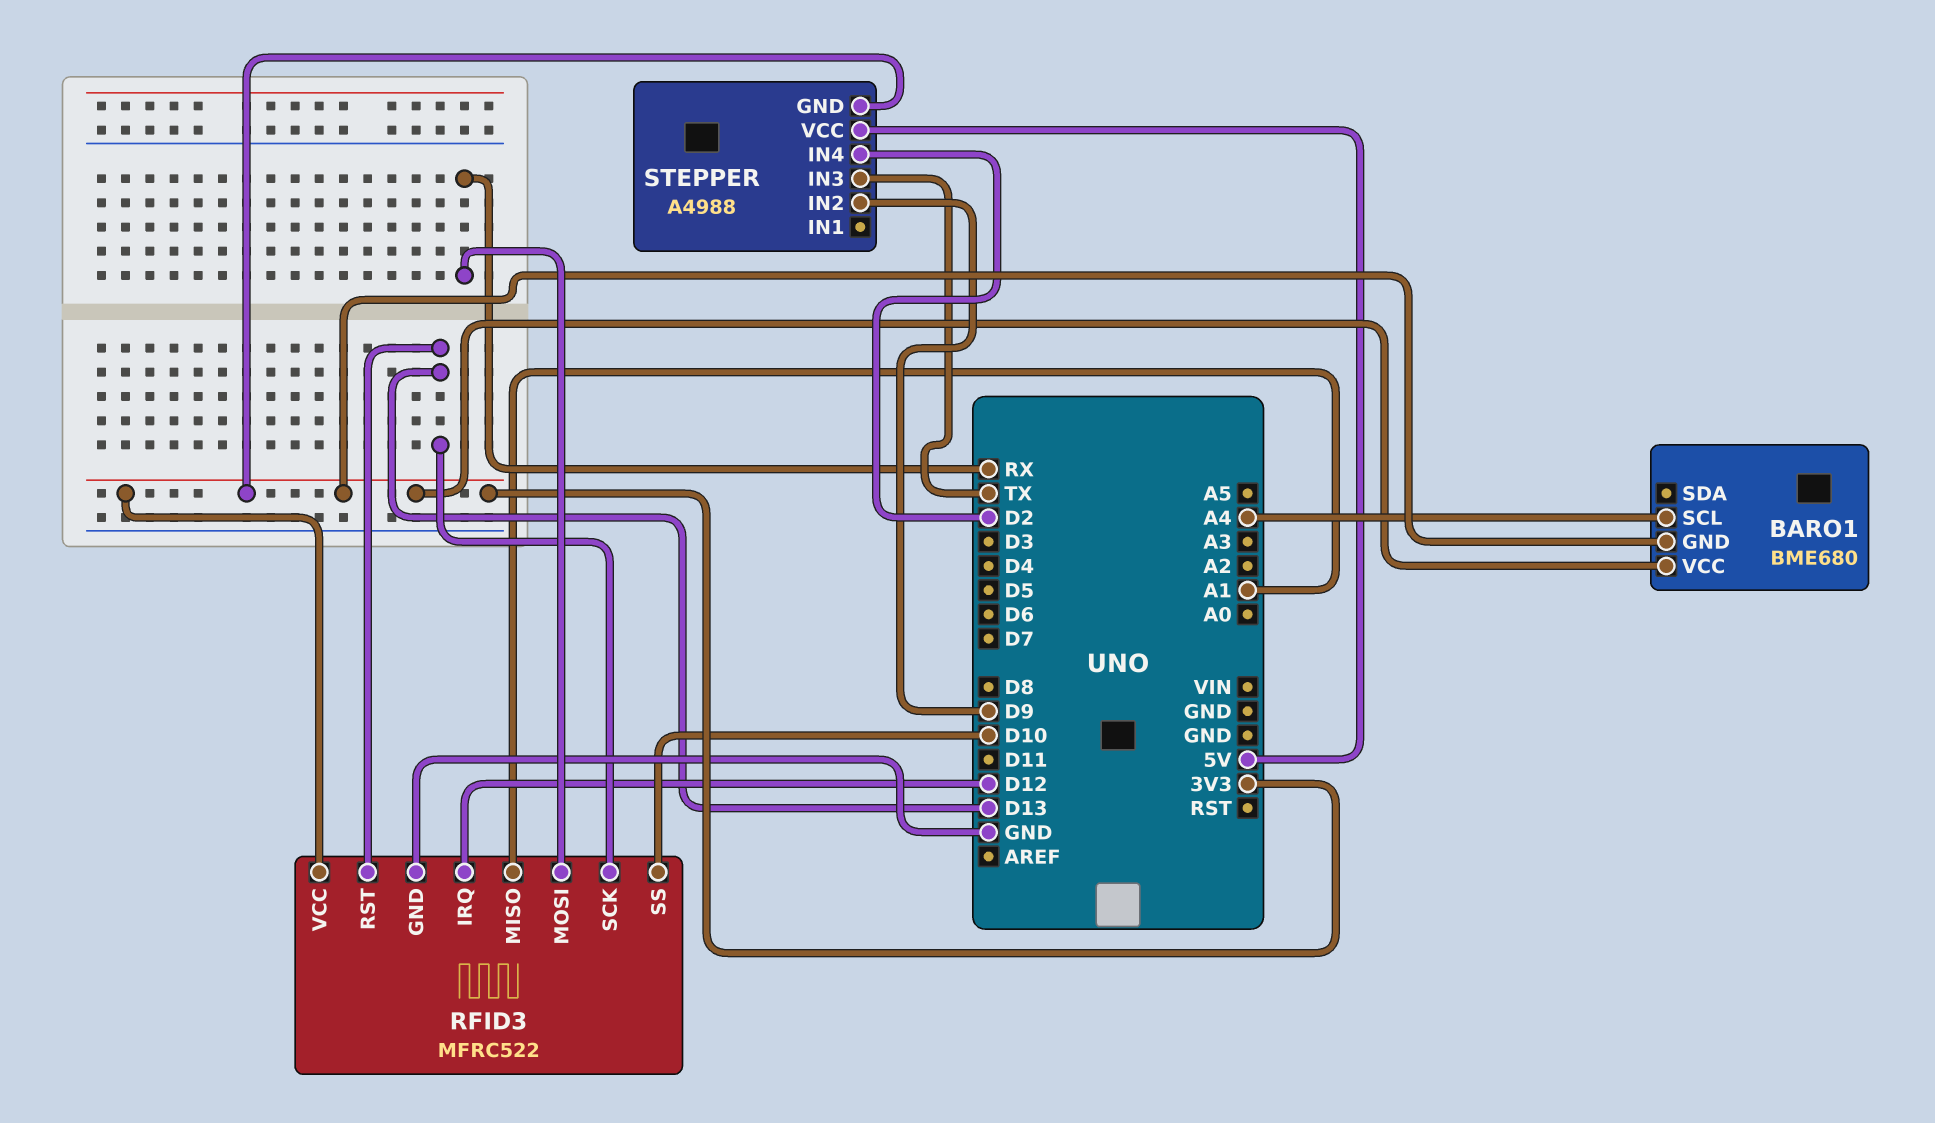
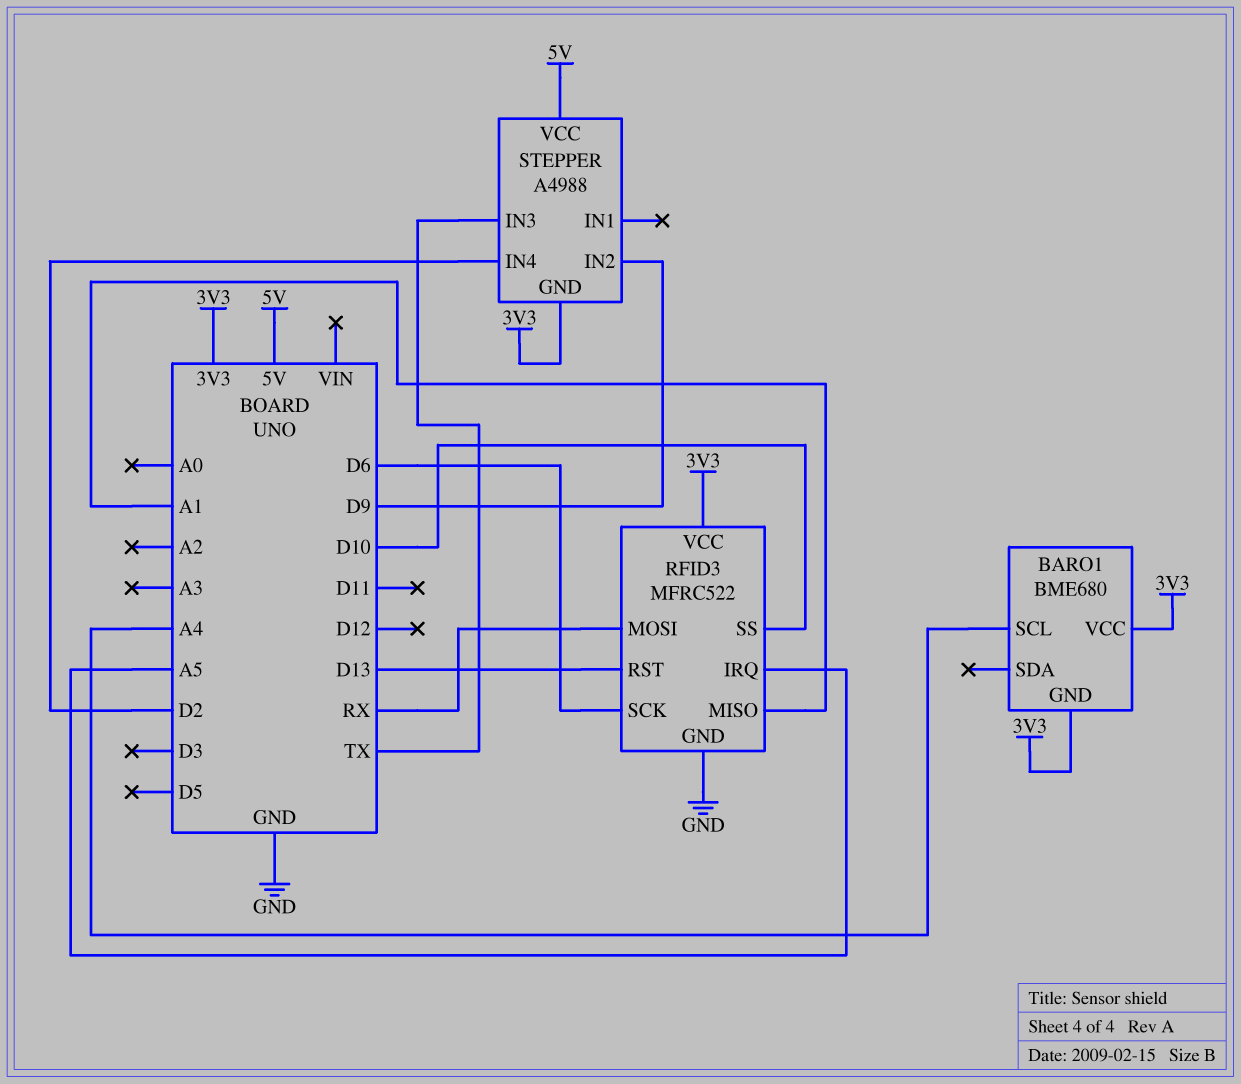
RFID3 pin IRQ: D12 -> A5
RFID3 pin SCK: D13 -> D6

